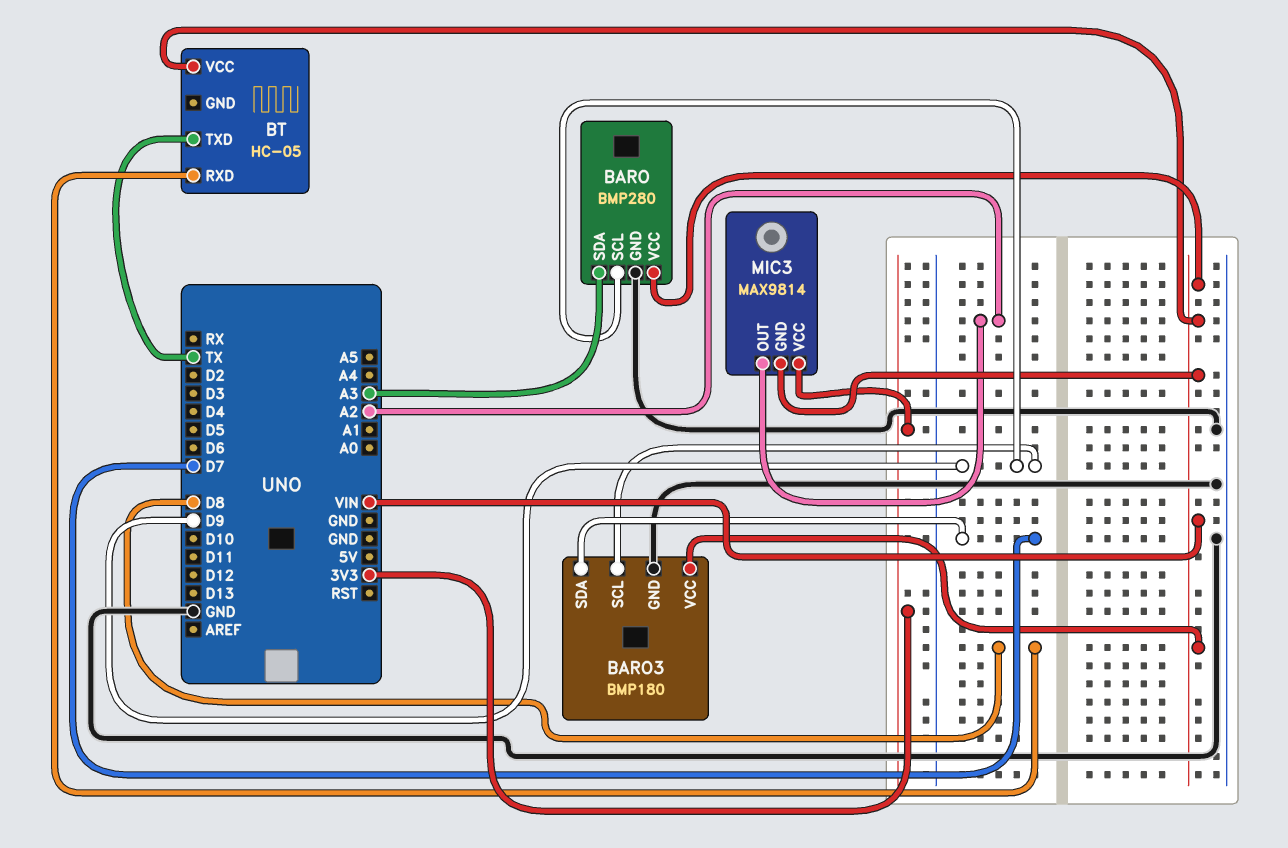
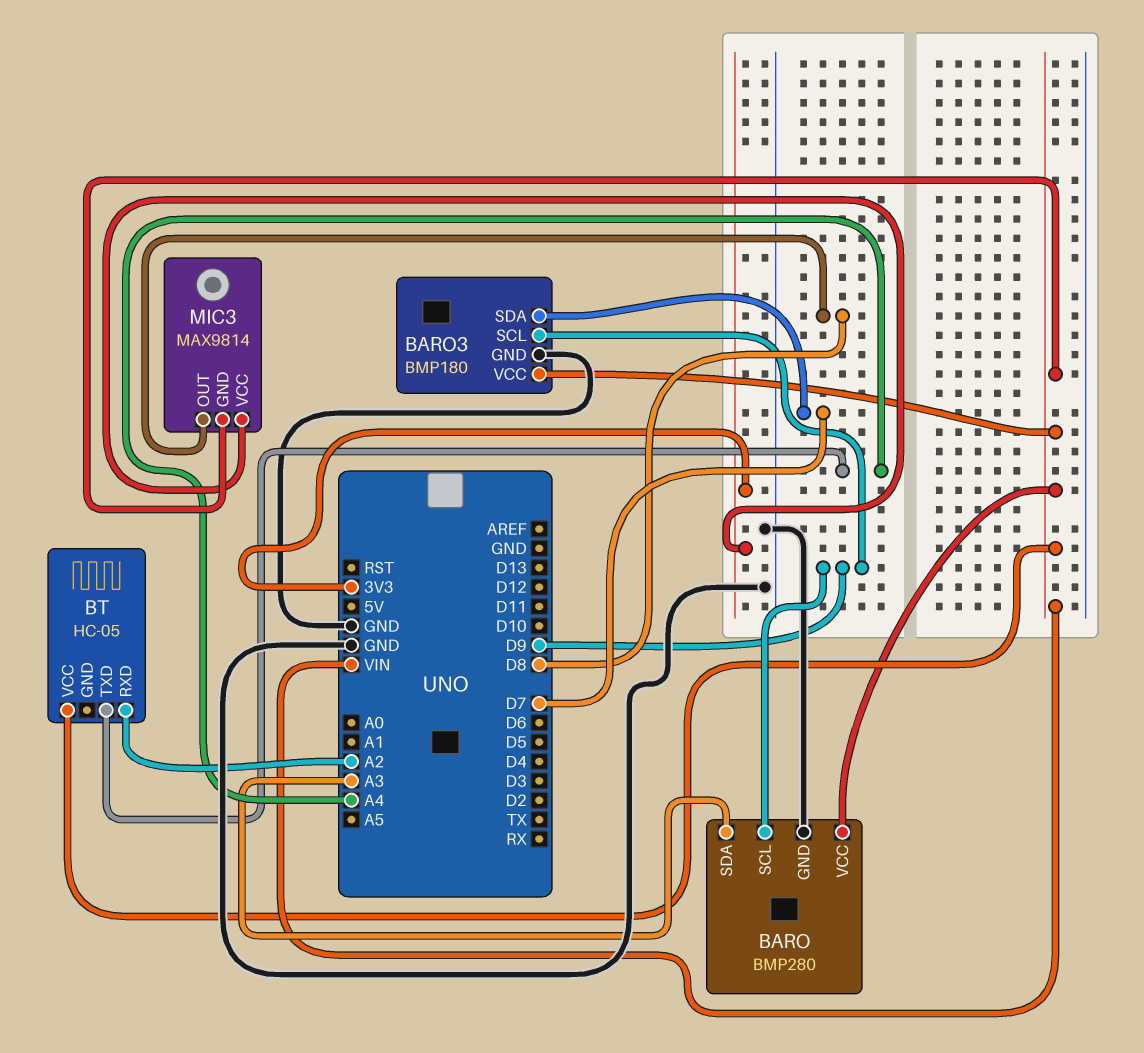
BT pin RXD: D8 -> A2
BT pin TXD: TX -> A4
MIC3 pin OUT: A2 -> D8

